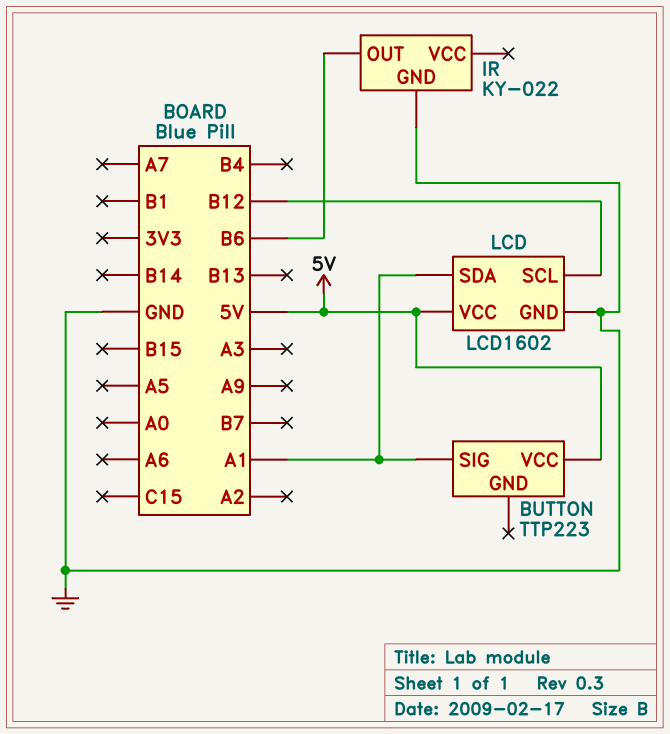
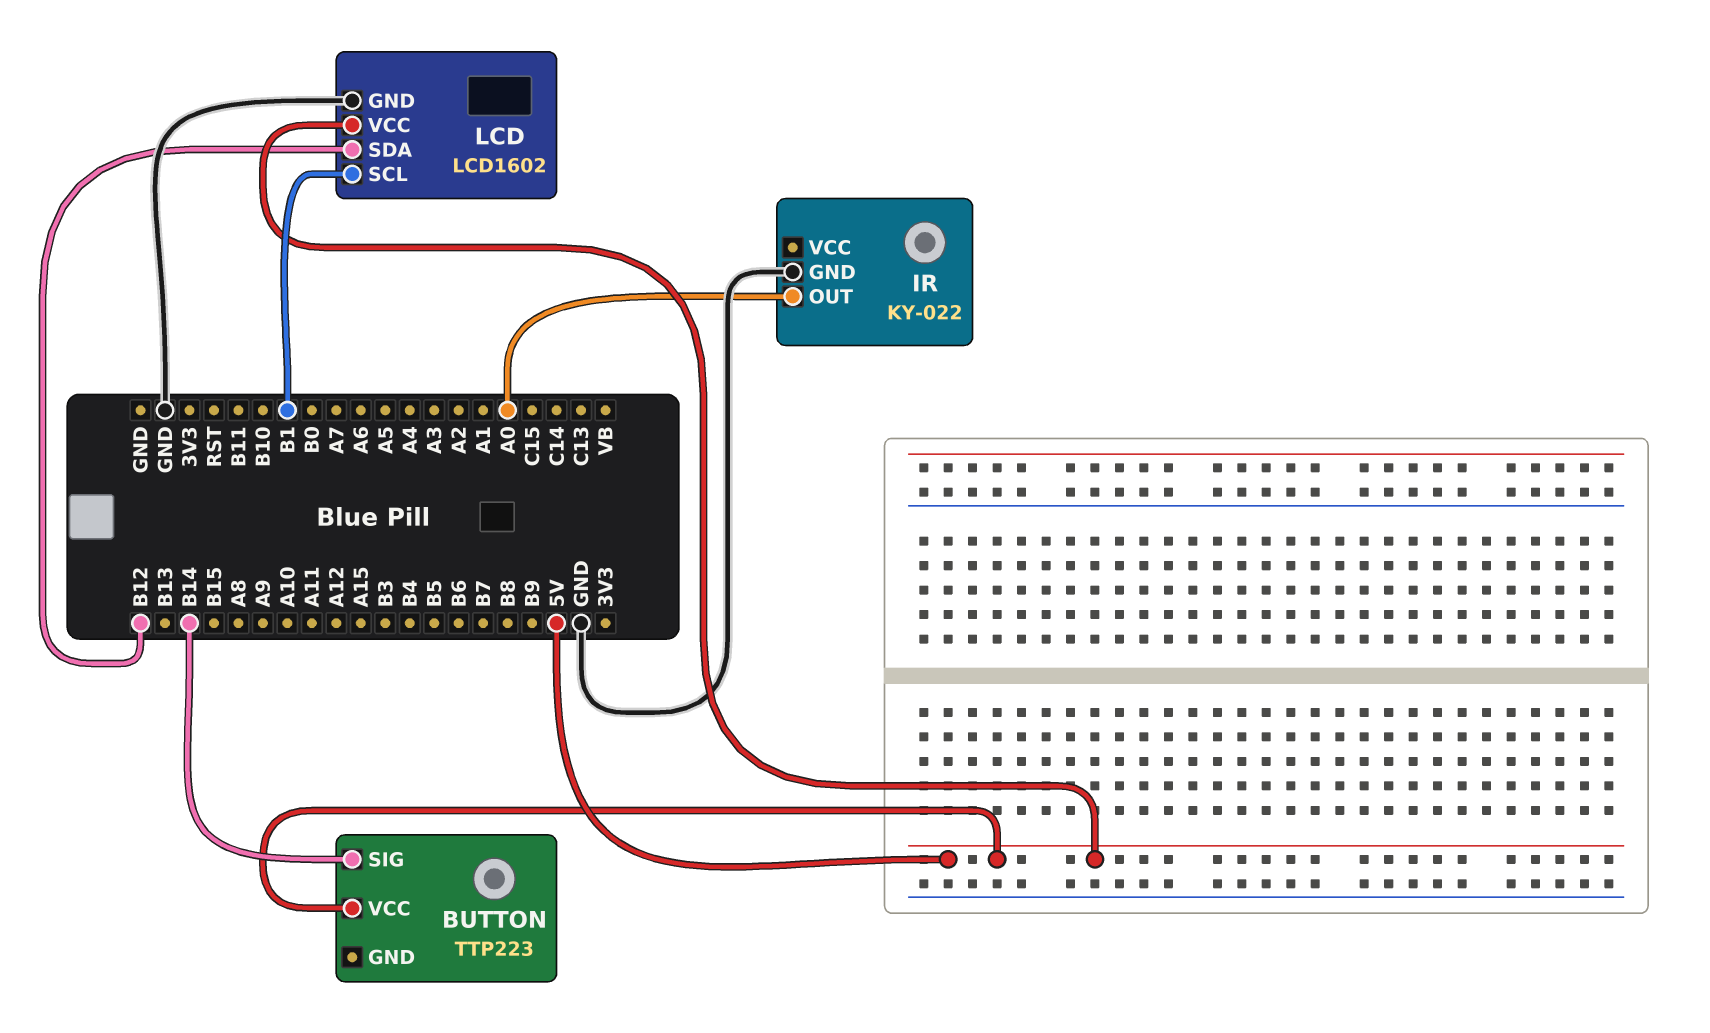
BUTTON pin SIG: A1 -> B14
IR pin OUT: B6 -> A0
LCD pin SCL: B12 -> B1
LCD pin SDA: A1 -> B12

